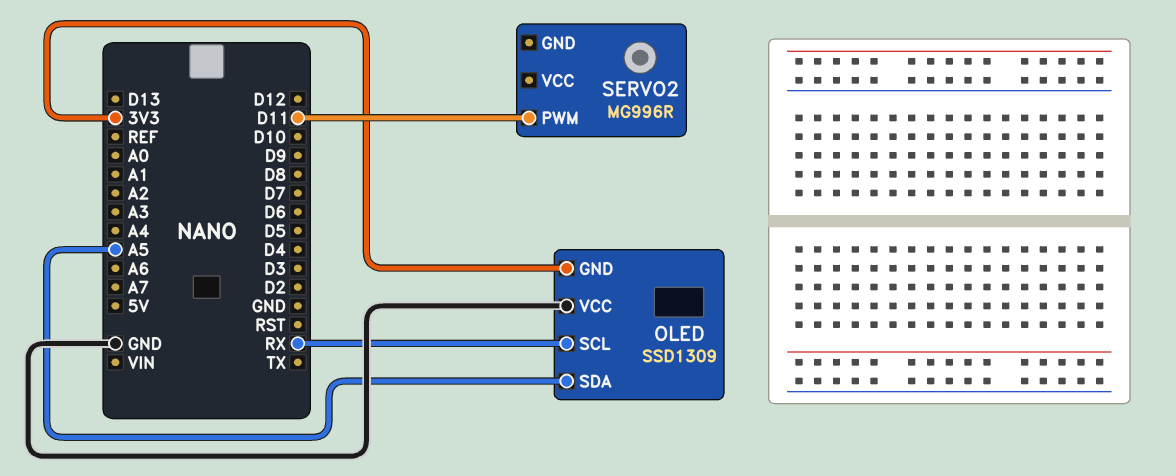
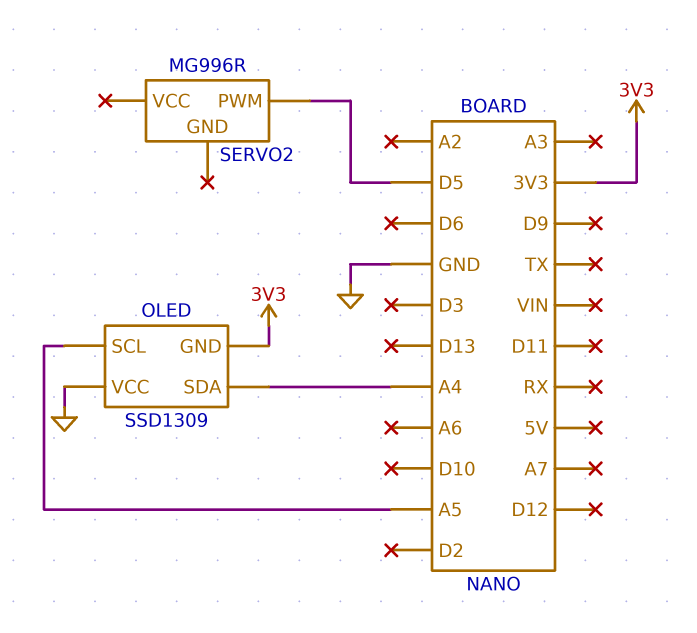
OLED pin SCL: RX -> A5
OLED pin SDA: A5 -> A4
SERVO2 pin PWM: D11 -> D5

